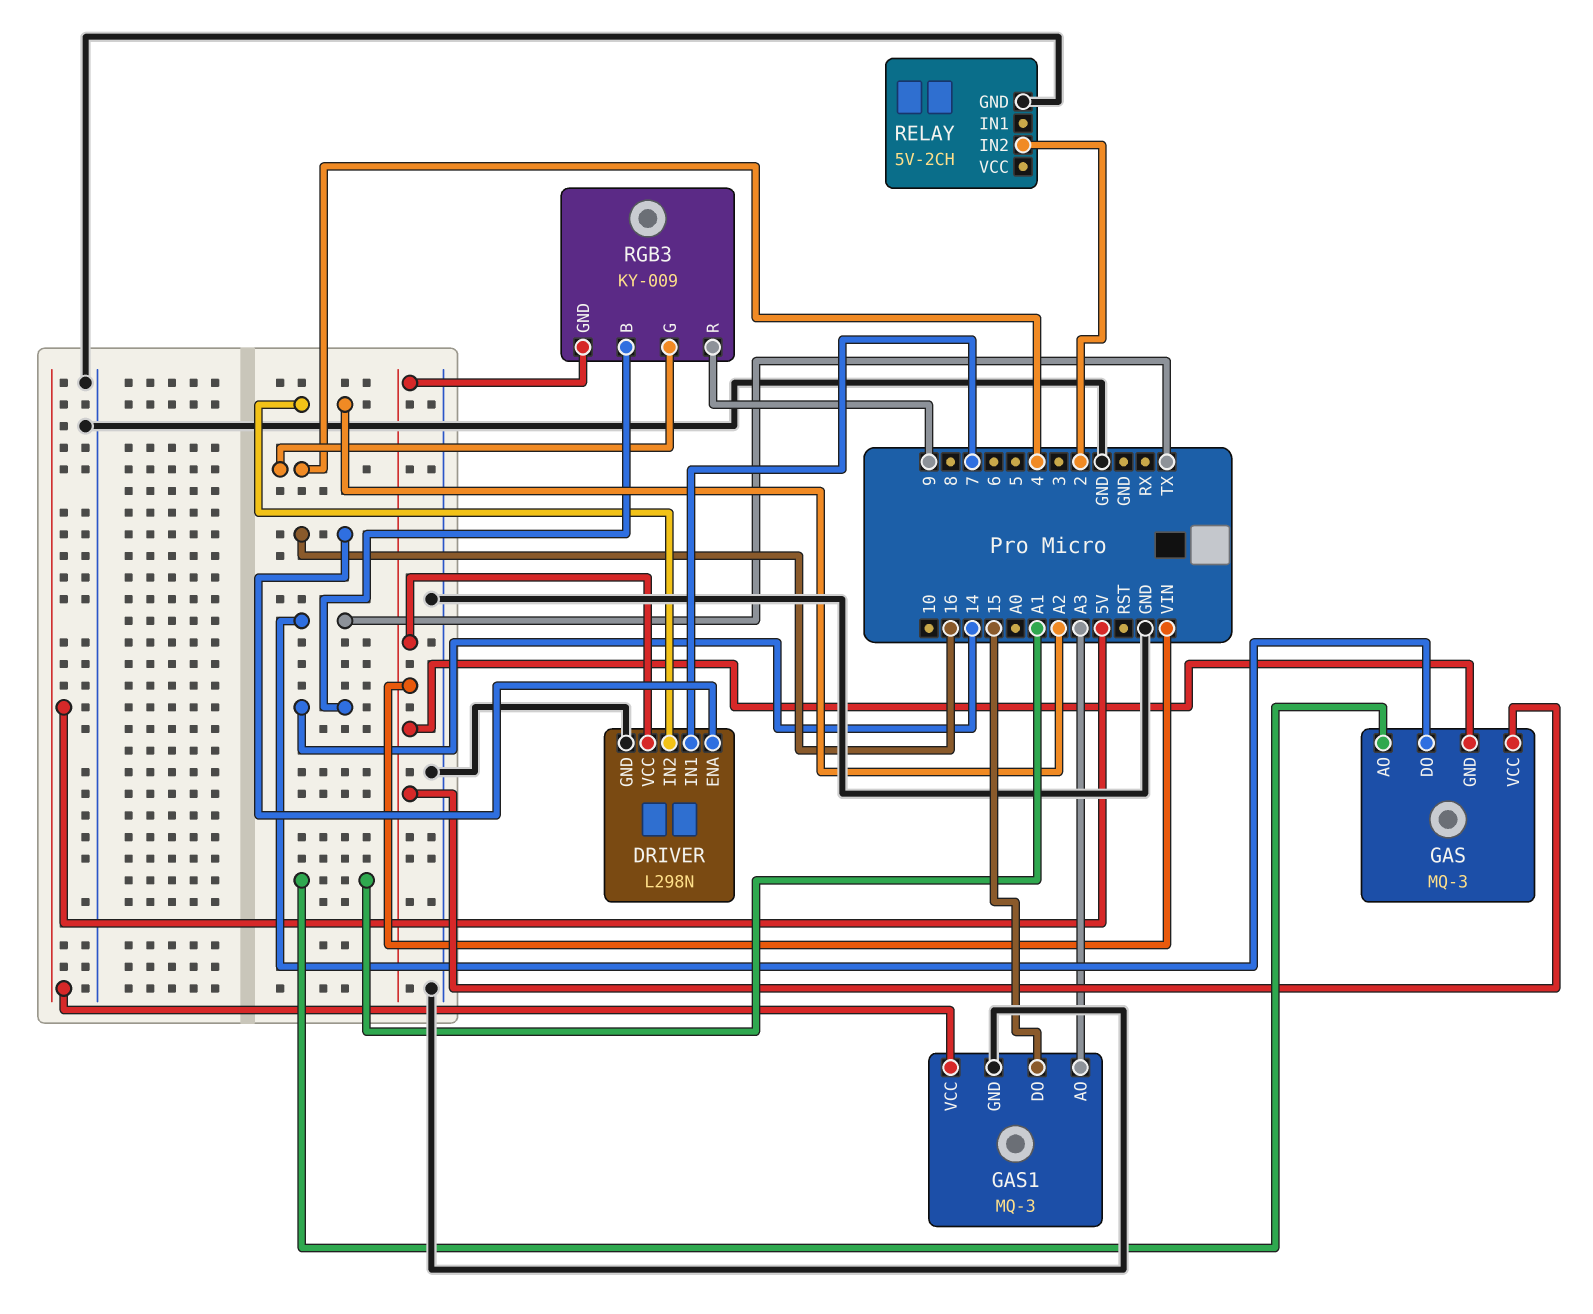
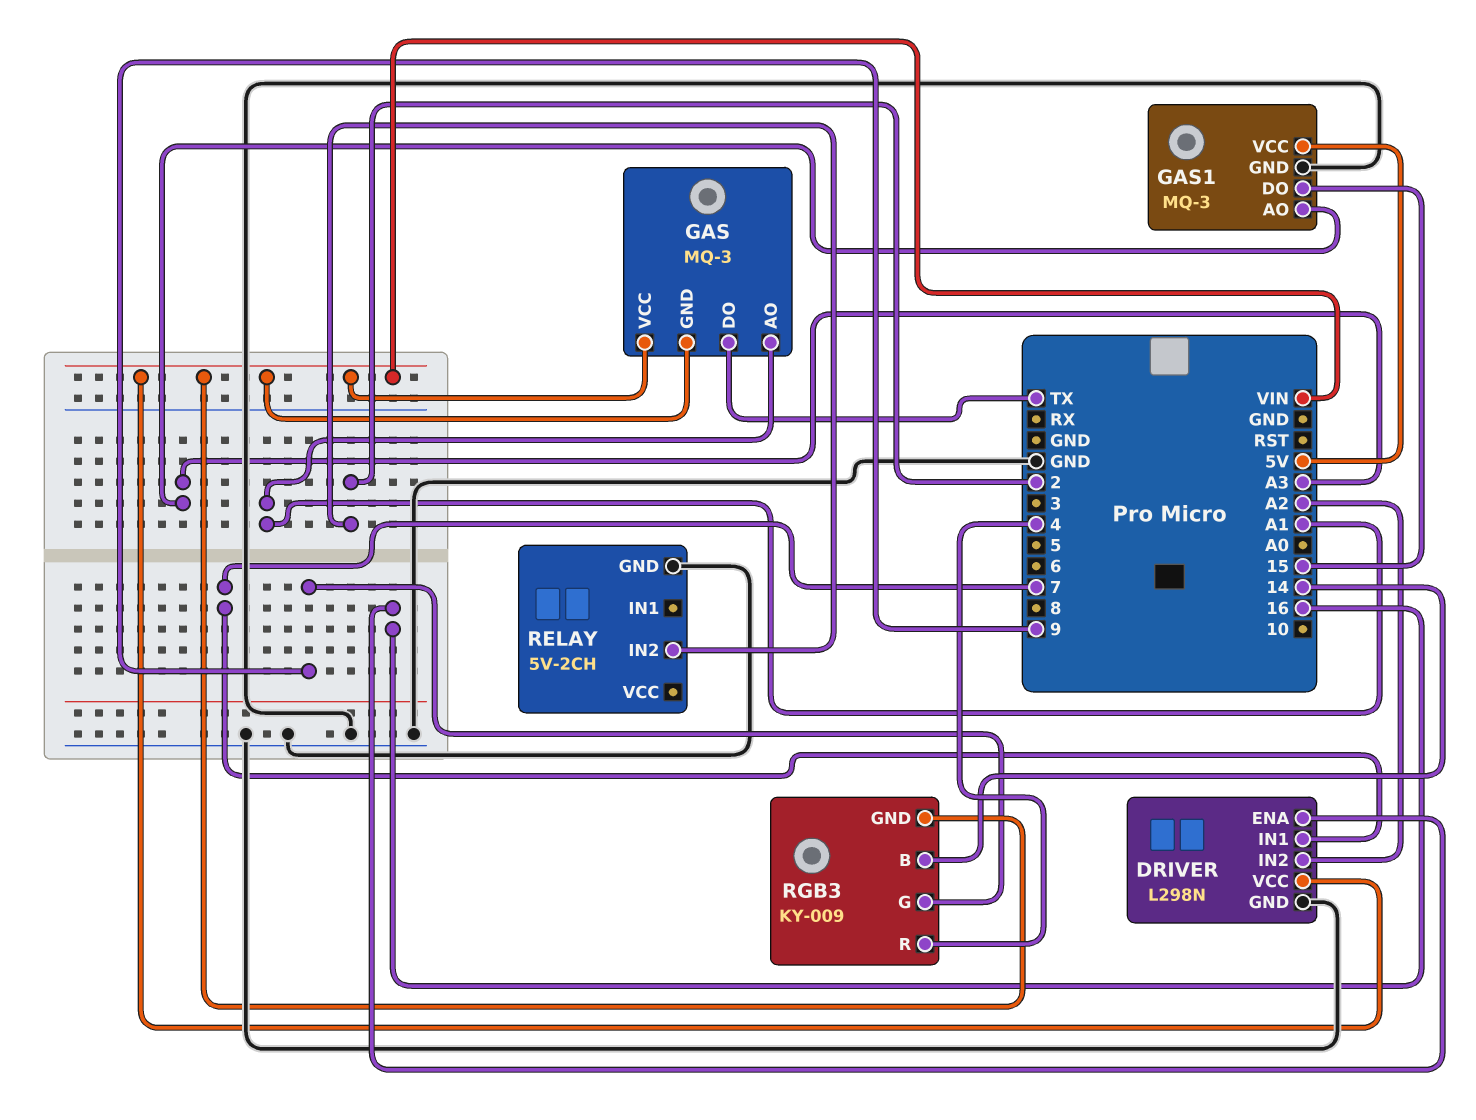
RGB3 pin G: 4 -> 9
RGB3 pin R: 9 -> 4

